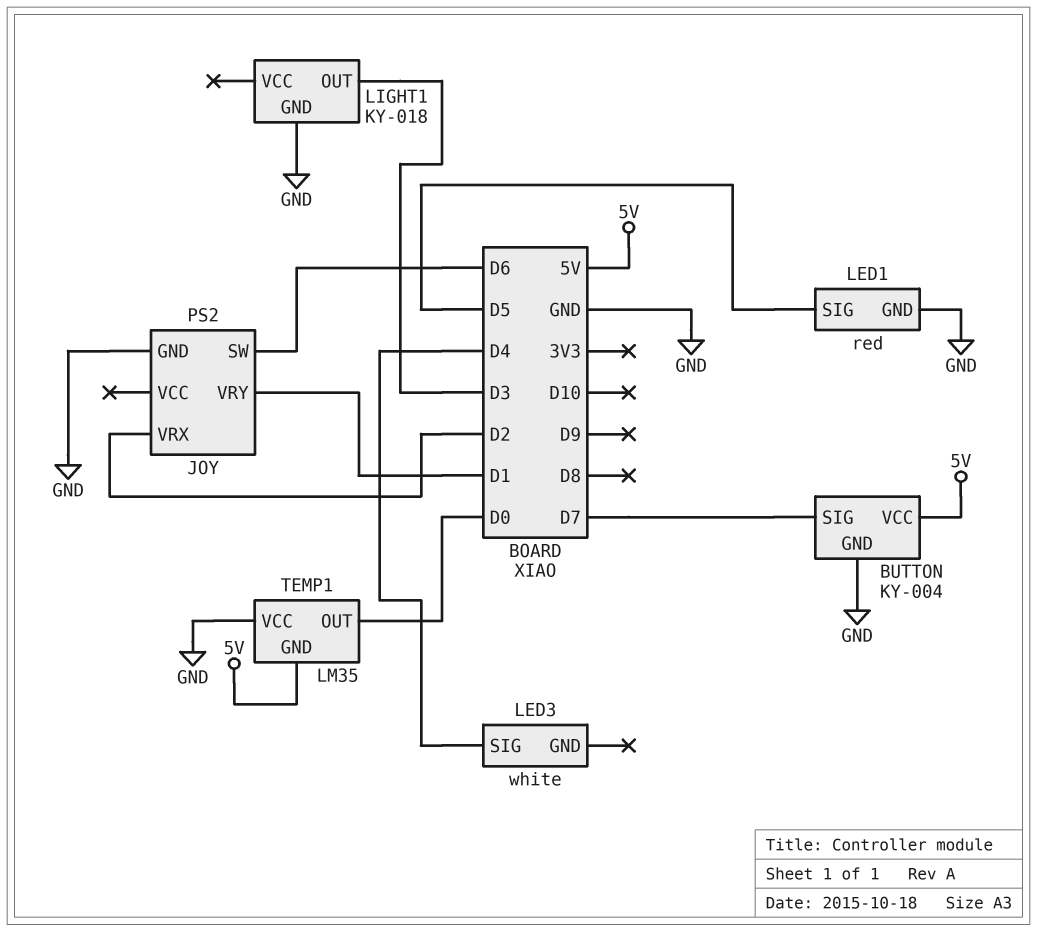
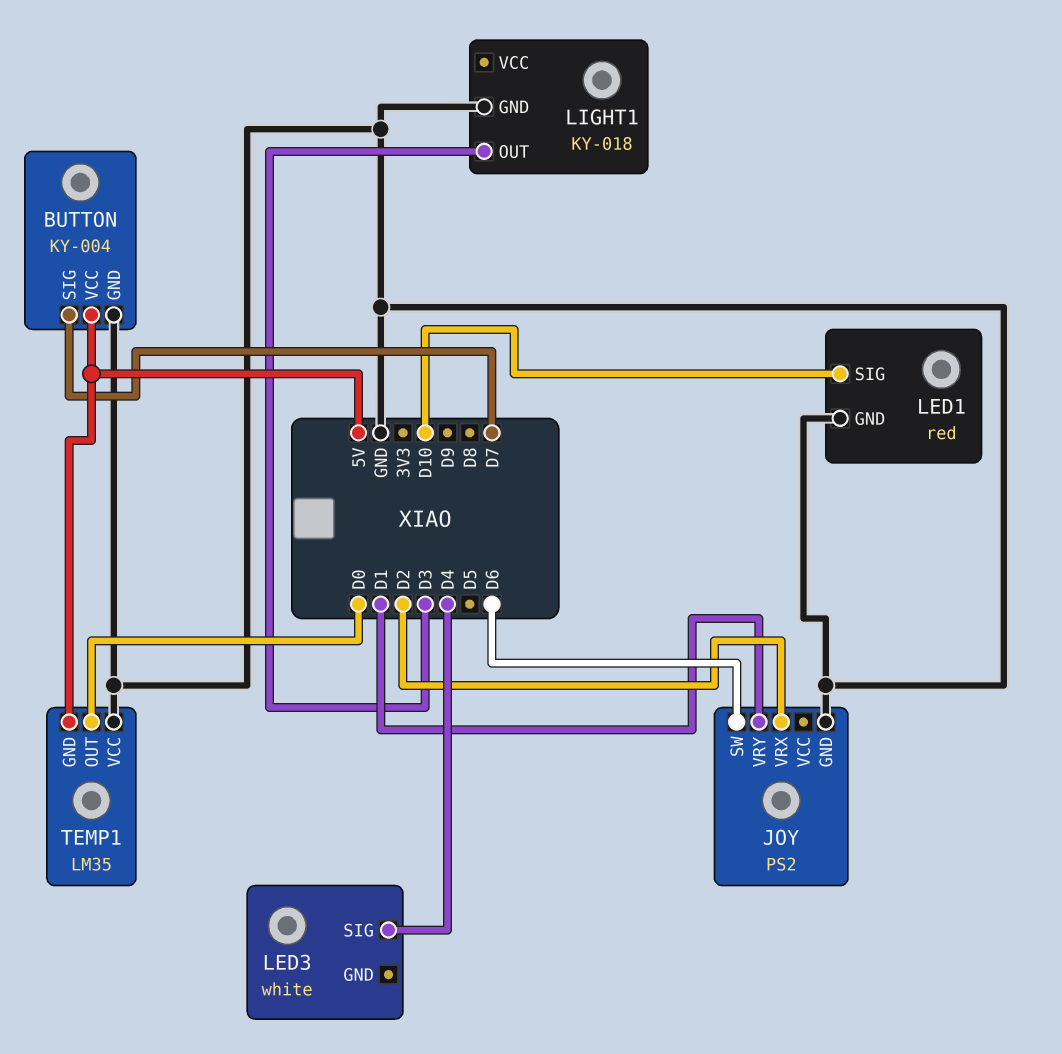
LED1 pin SIG: D5 -> D10

